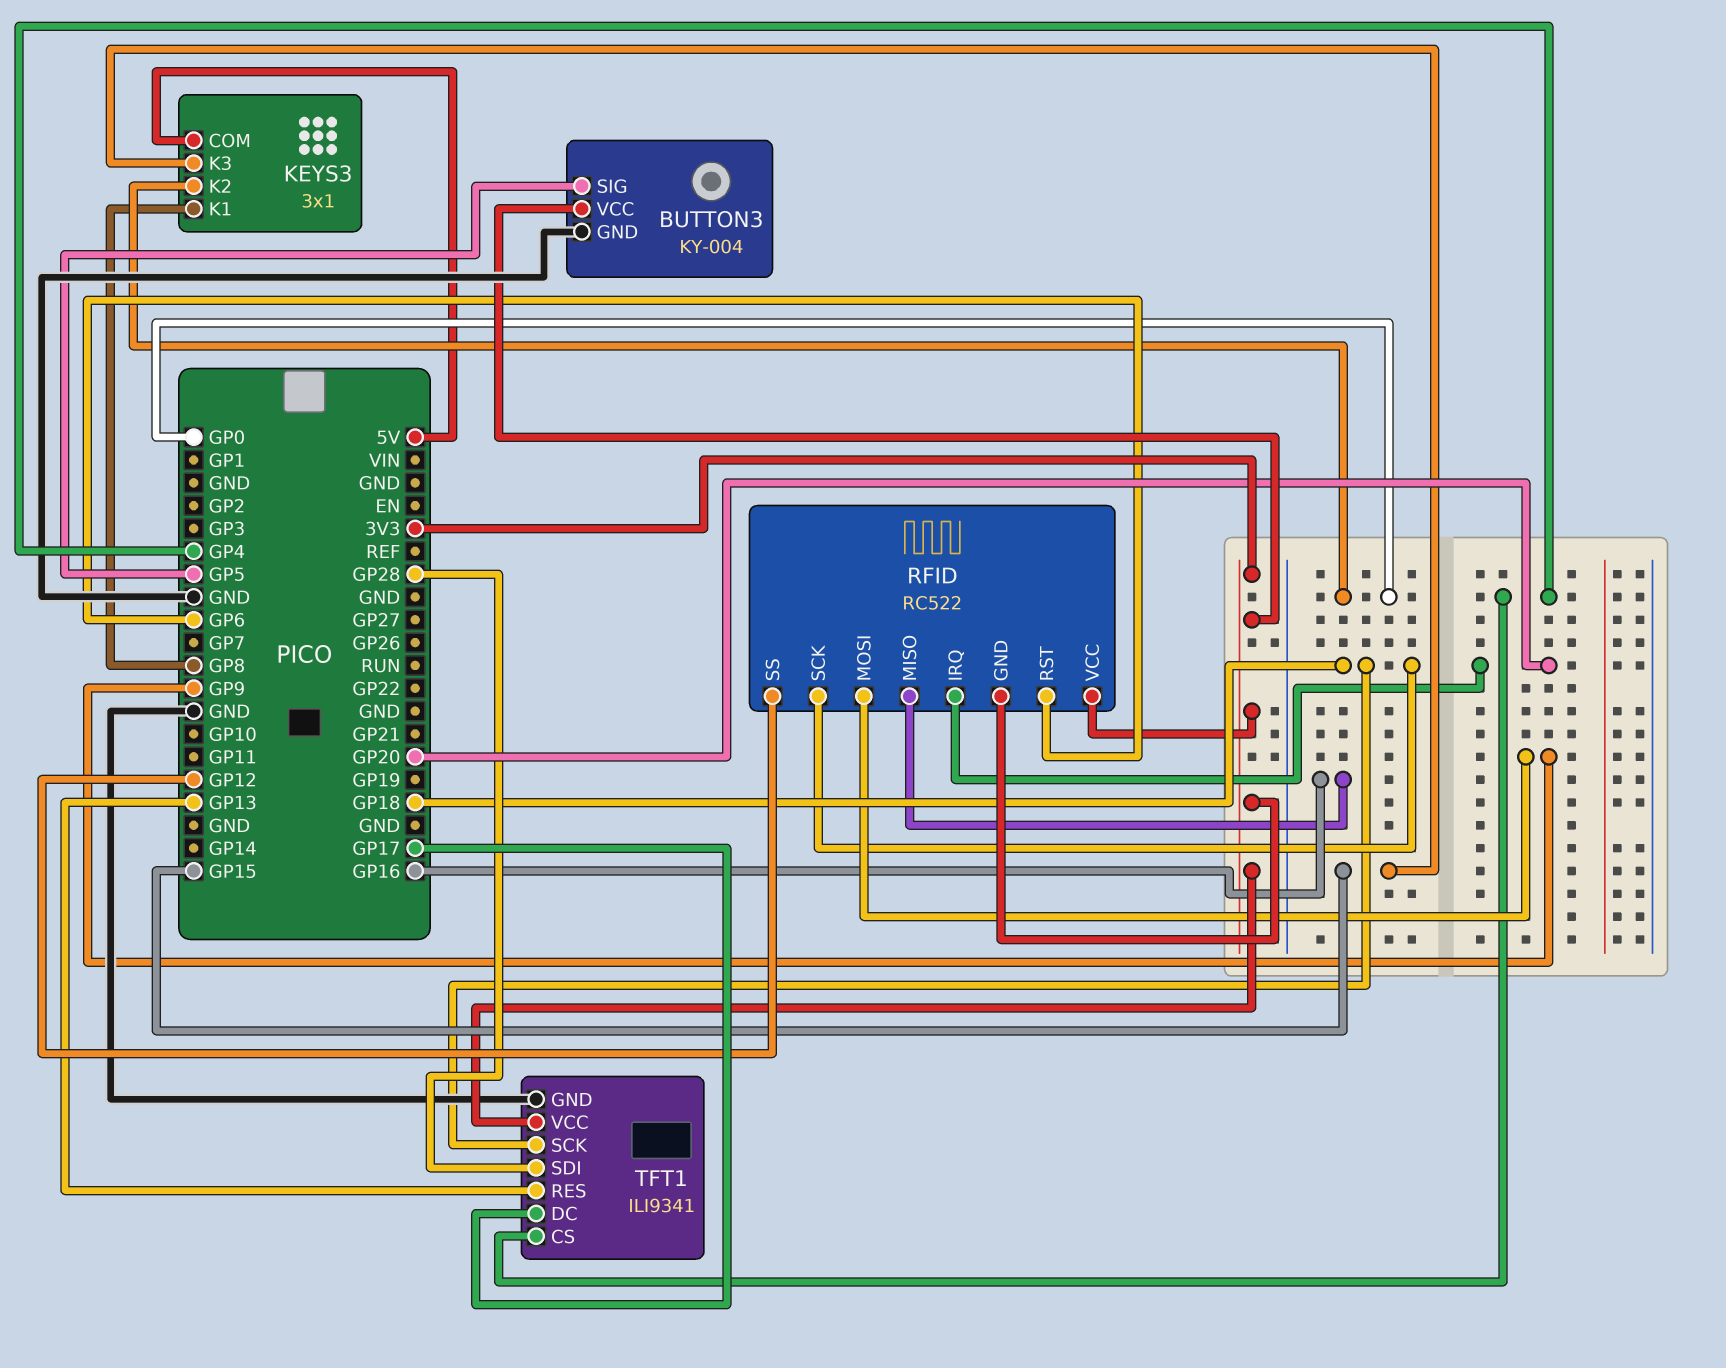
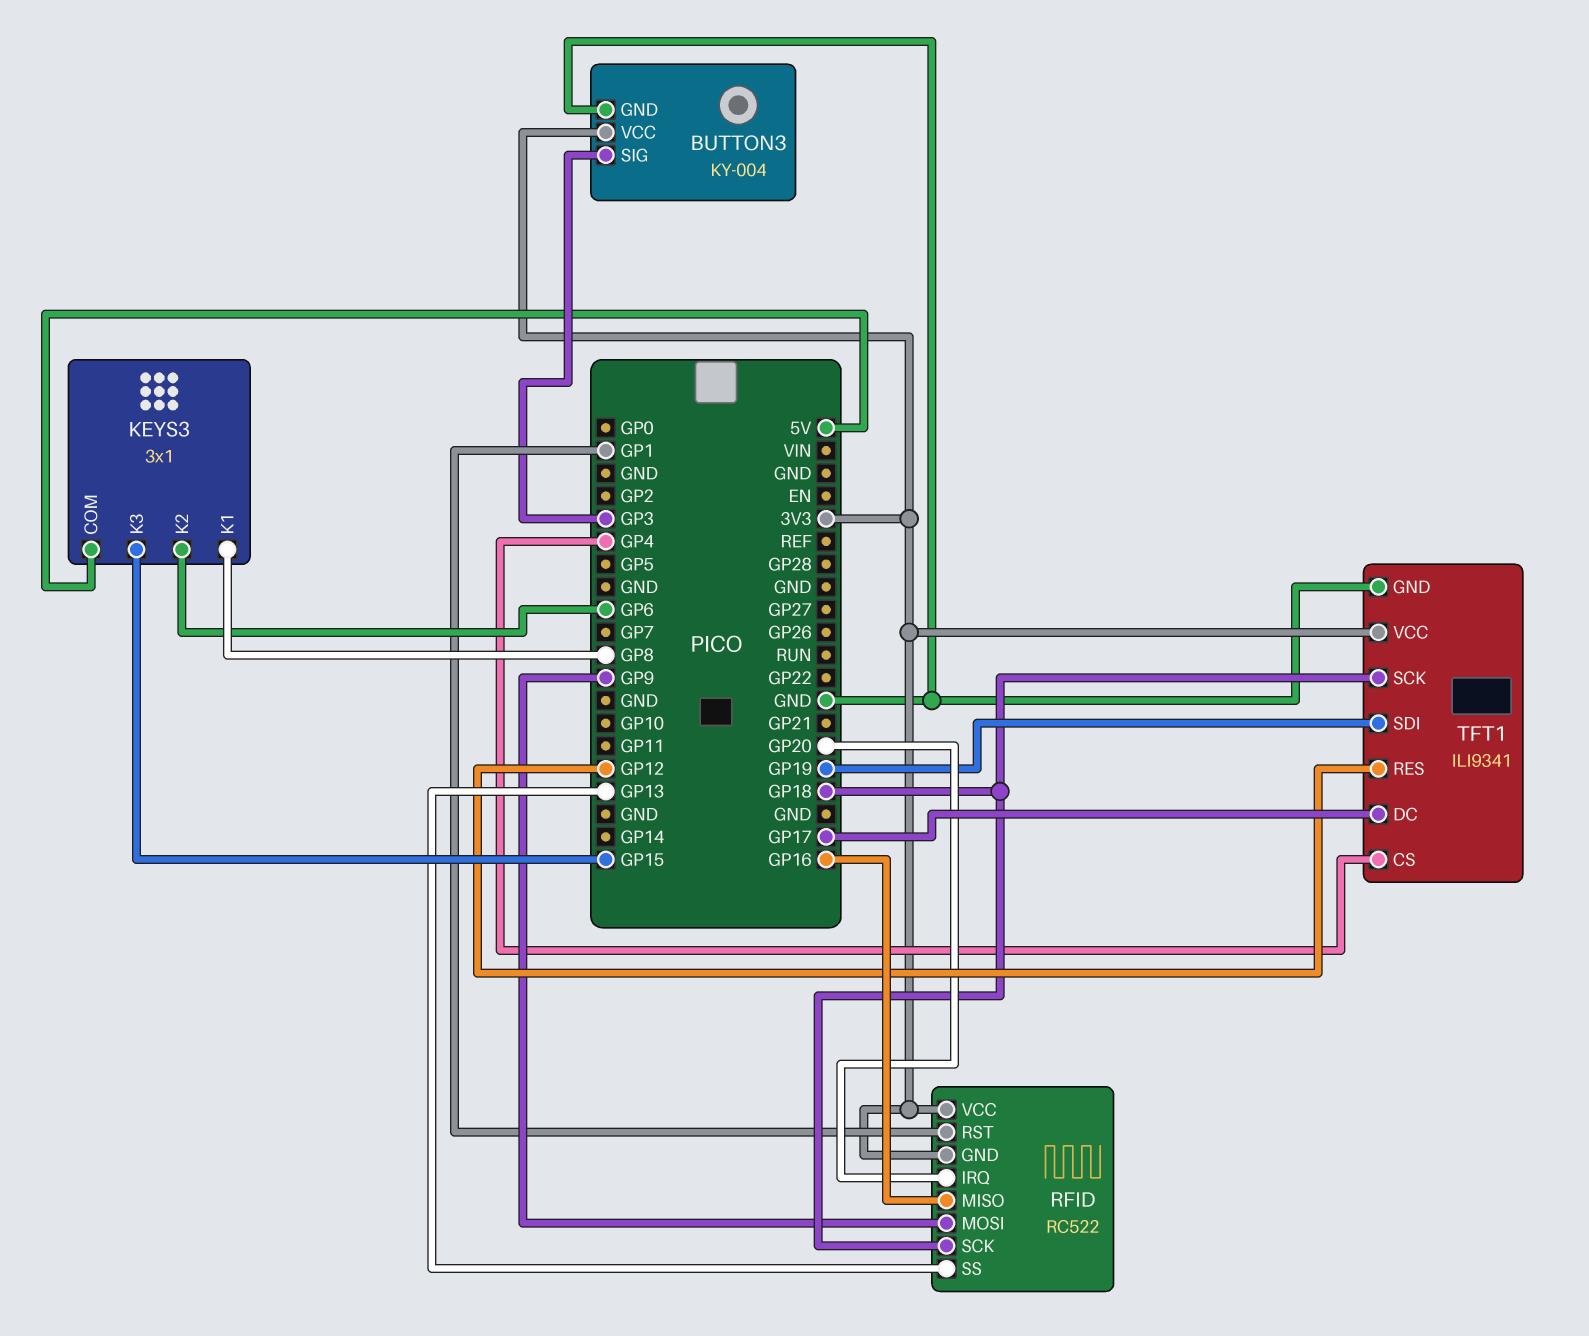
BUTTON3 pin SIG: GP5 -> GP3
KEYS3 pin K2: GP0 -> GP6
RFID pin RST: GP6 -> GP1
RFID pin SS: GP12 -> GP13
TFT1 pin RES: GP13 -> GP12
TFT1 pin SDI: GP28 -> GP19

